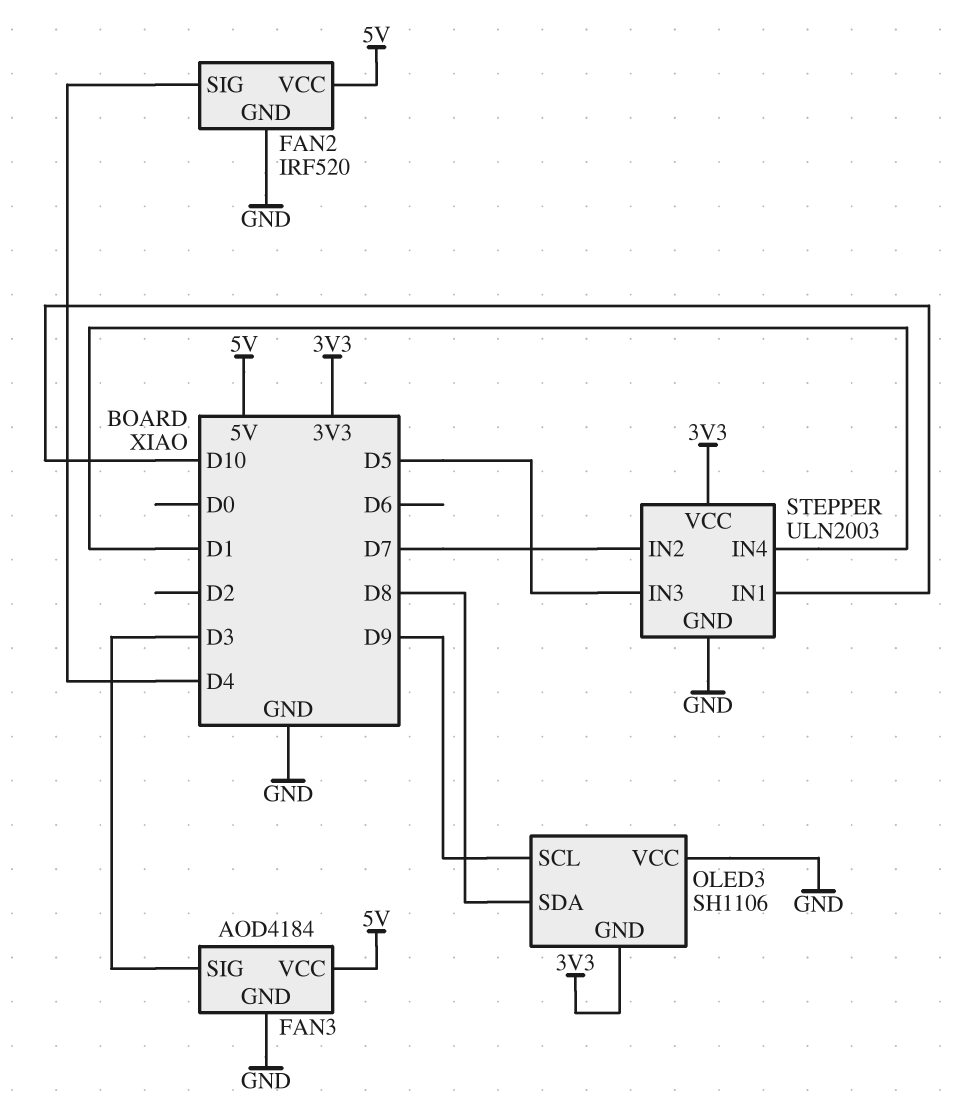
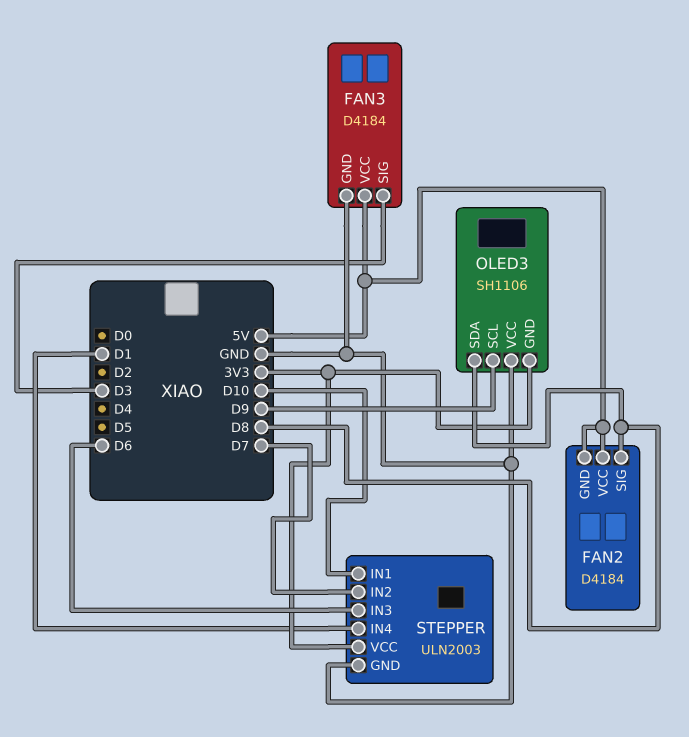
FAN2: IRF520 -> D4184
FAN2 pin GND: GND -> 5V
FAN2 pin SIG: D4 -> D8
FAN3: AOD4184 -> D4184
STEPPER pin IN3: D5 -> D6

